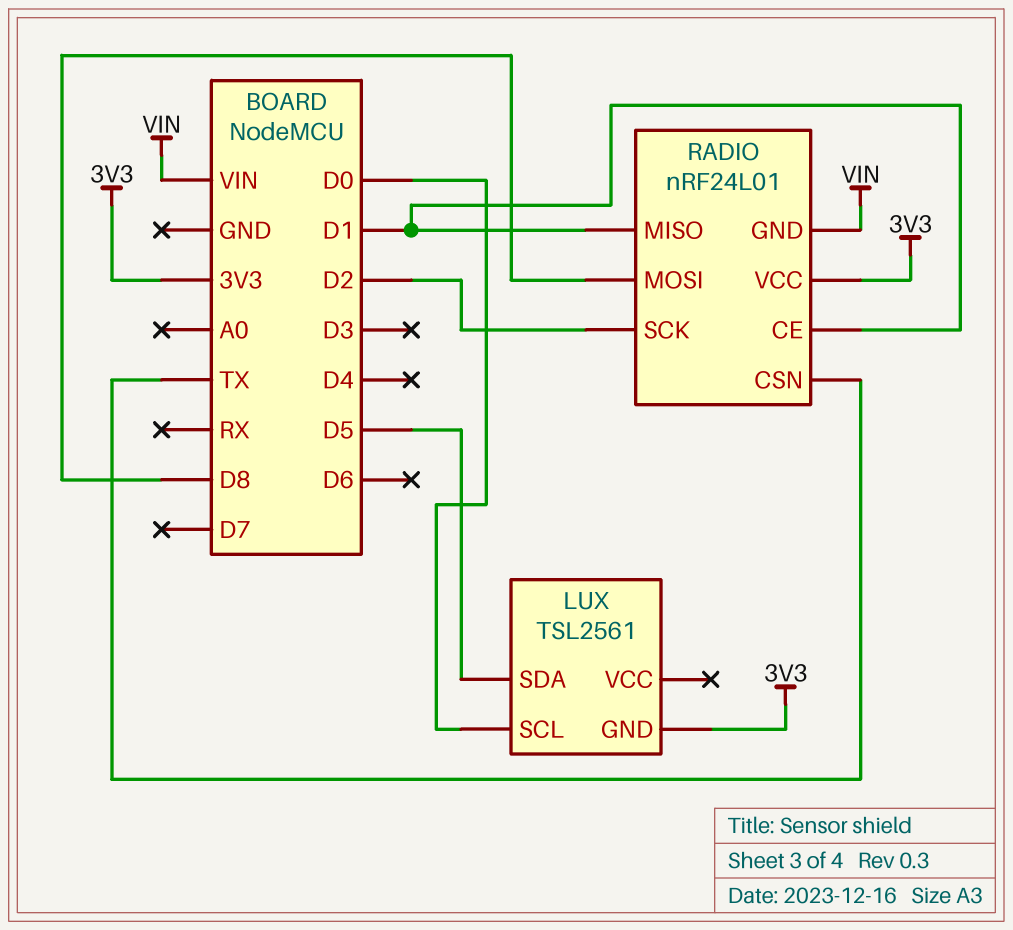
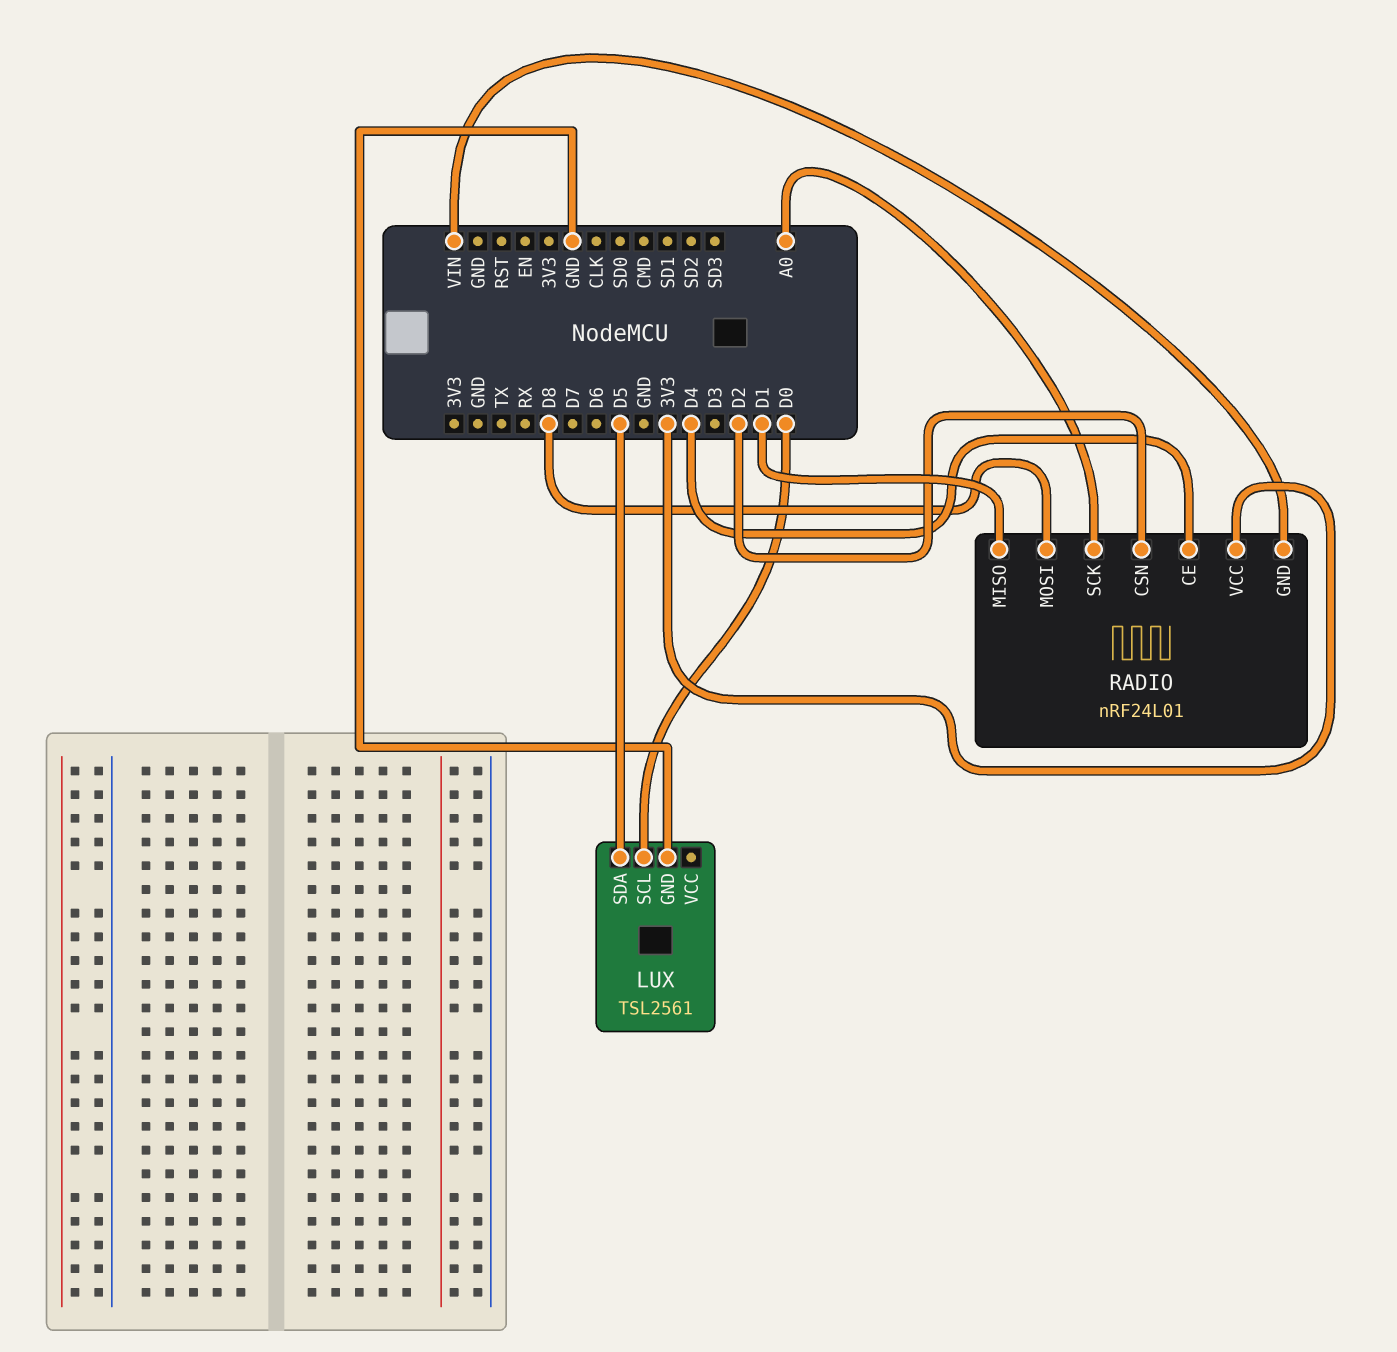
LUX pin GND: 3V3 -> GND
RADIO pin CE: D1 -> D4
RADIO pin CSN: TX -> D2
RADIO pin SCK: D2 -> A0

